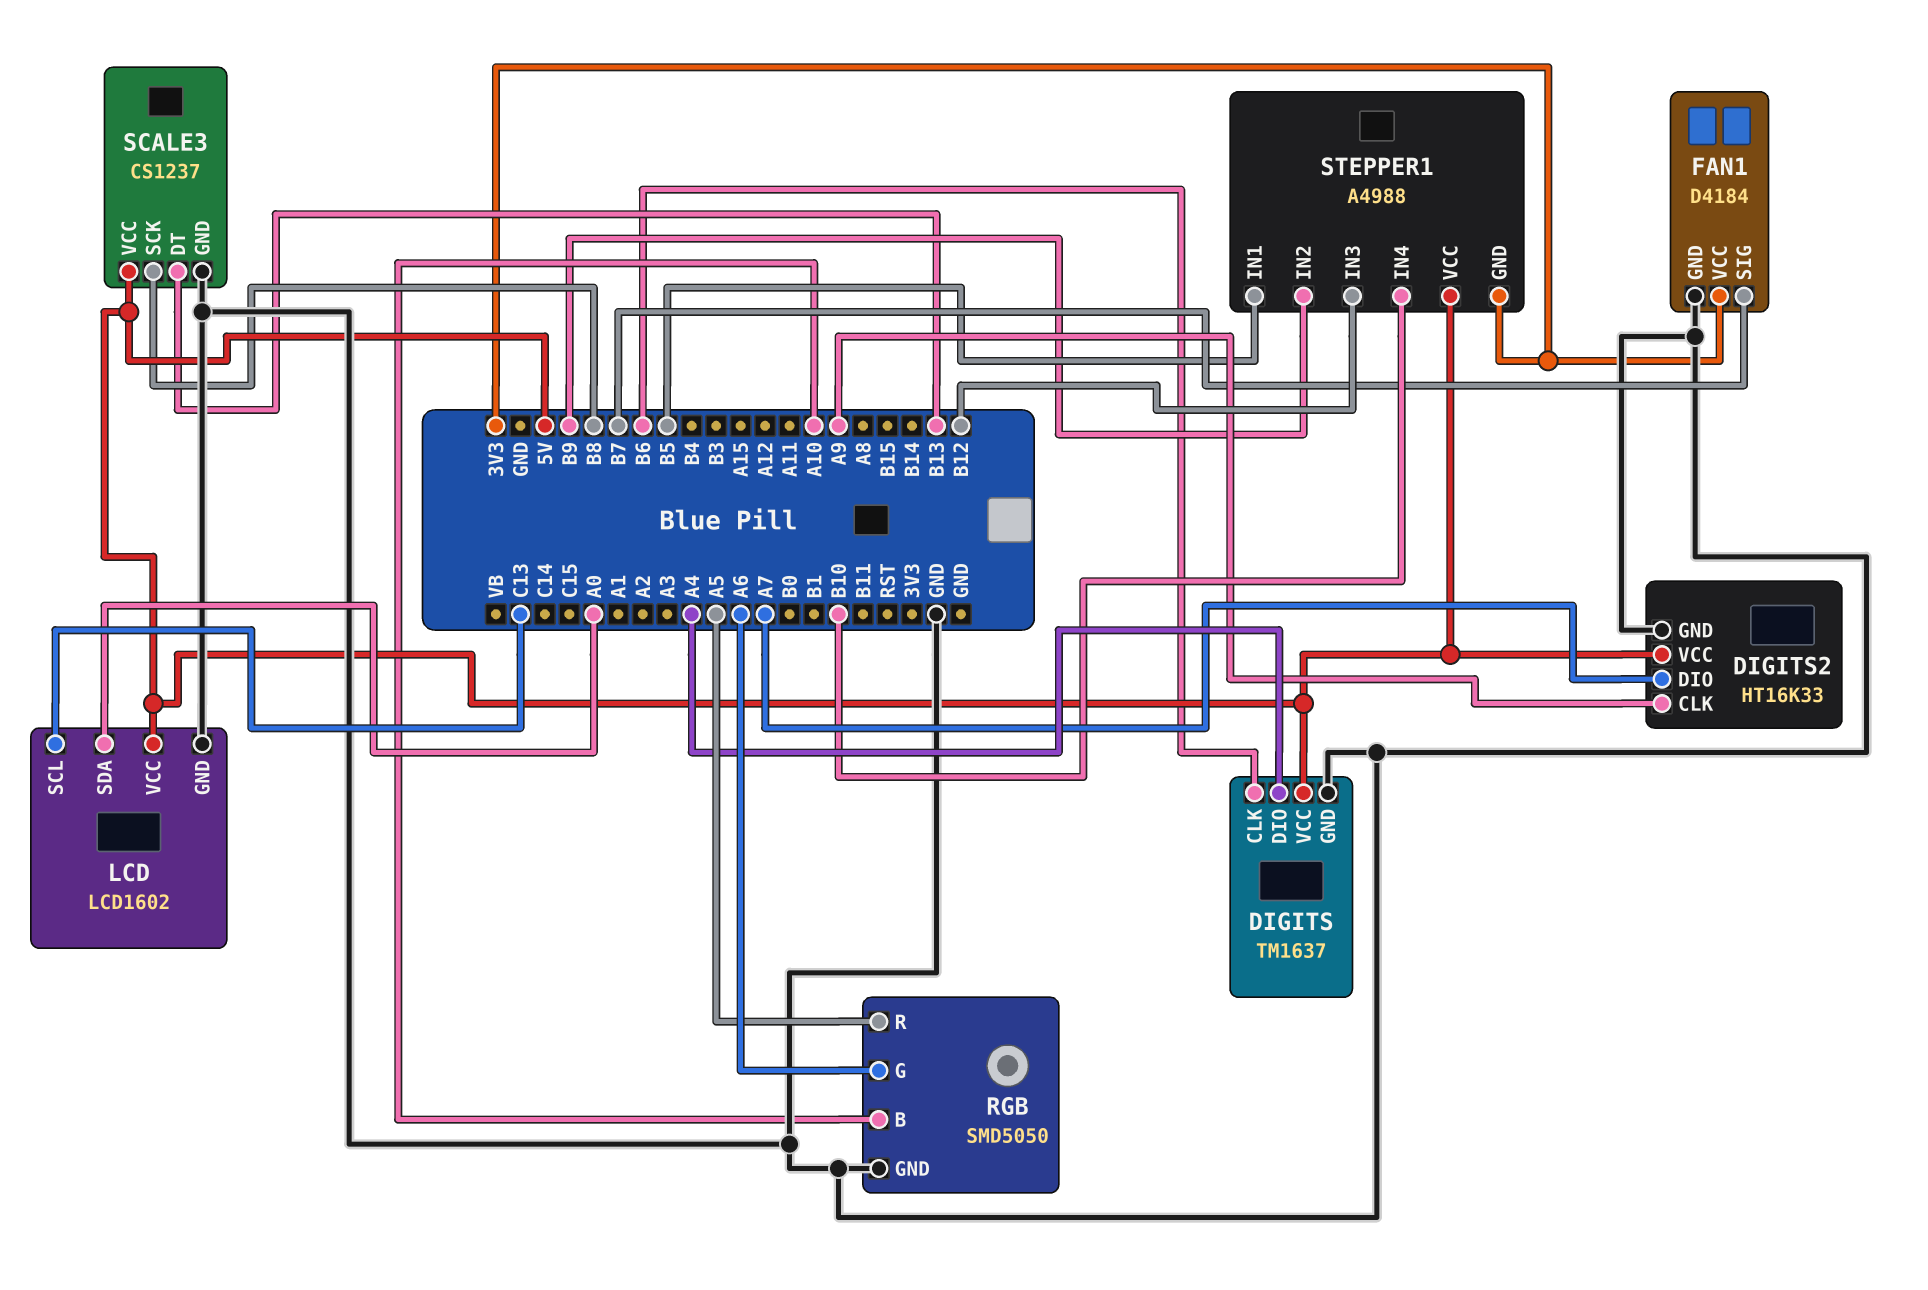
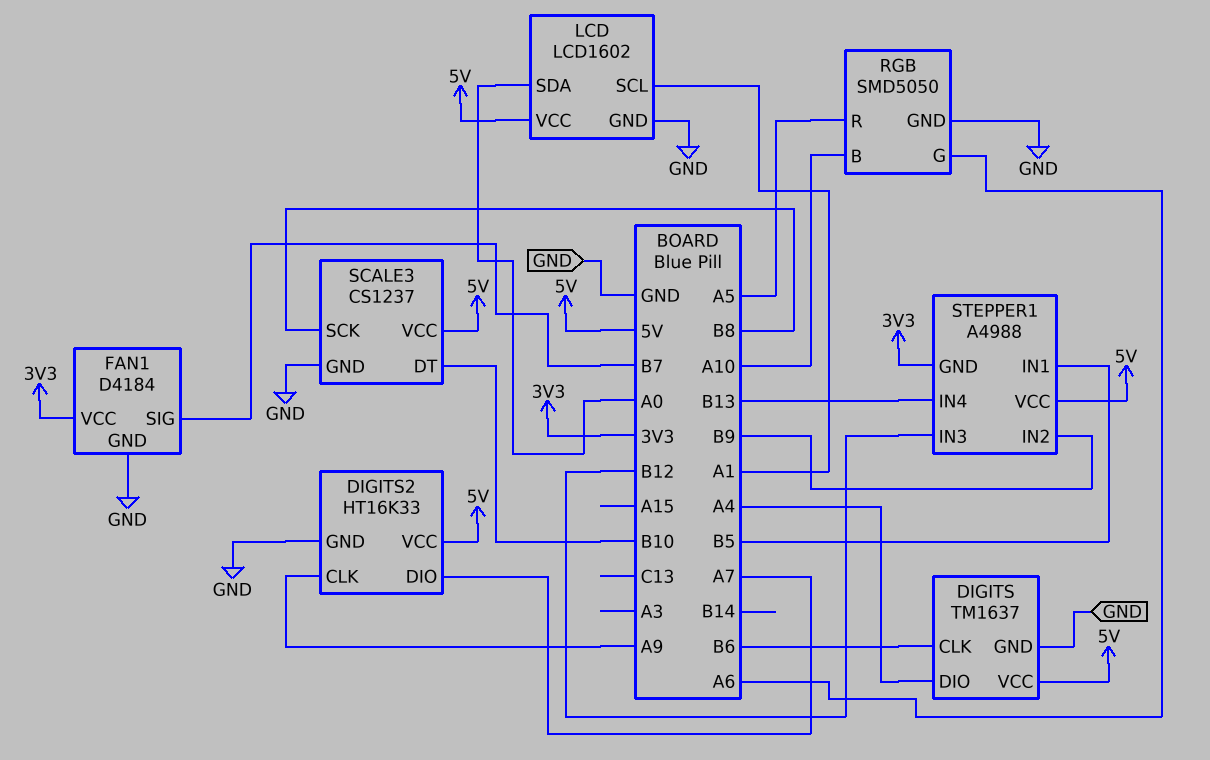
LCD pin SCL: C13 -> A1
SCALE3 pin DT: B13 -> B10
STEPPER1 pin IN4: B10 -> B13

